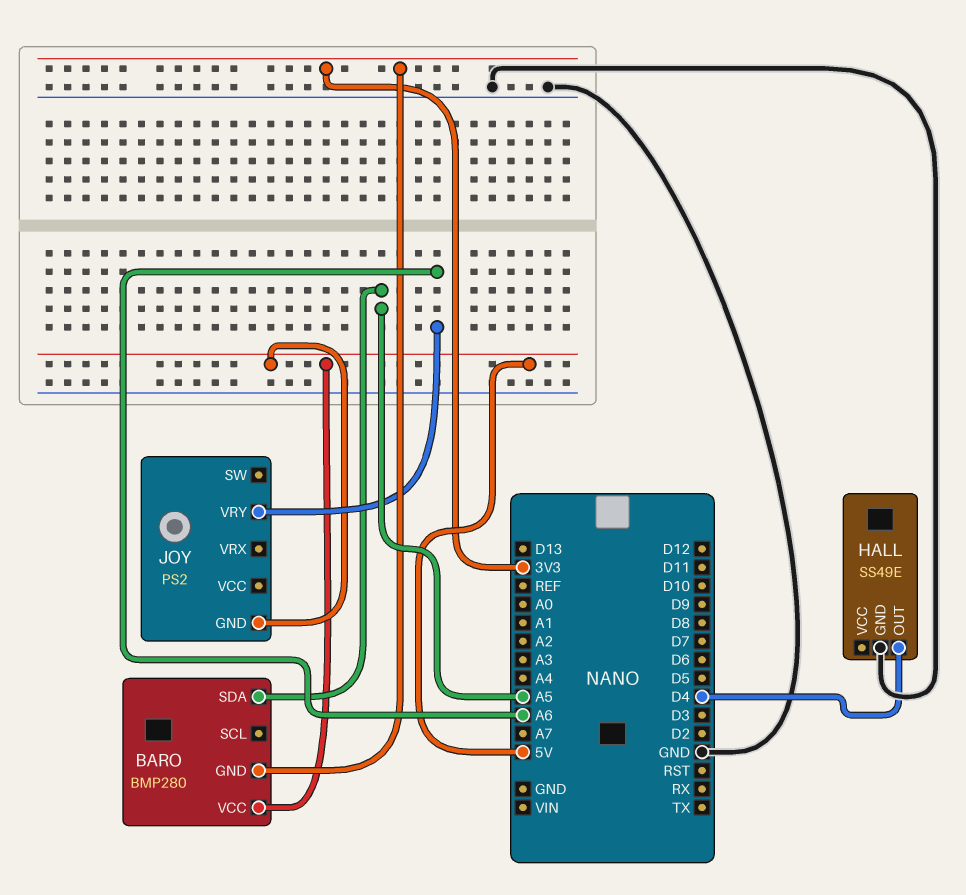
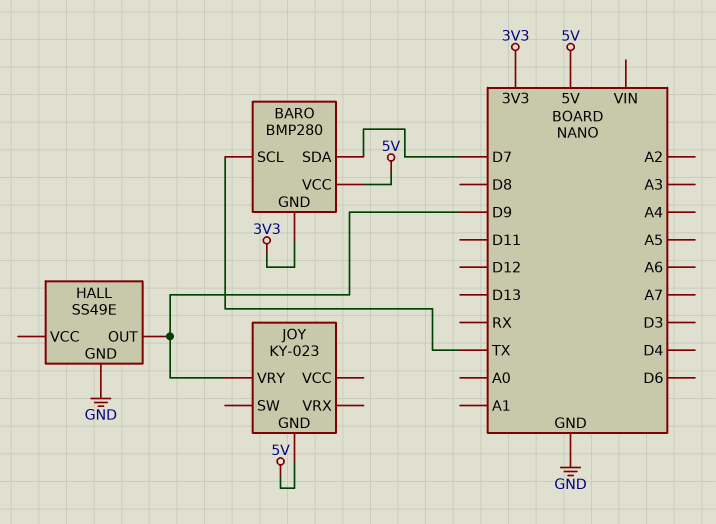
BARO pin SCL: none -> TX
BARO pin SDA: A5 -> D7
HALL pin OUT: D4 -> D9
JOY: PS2 -> KY-023
JOY pin VRY: A6 -> D9

